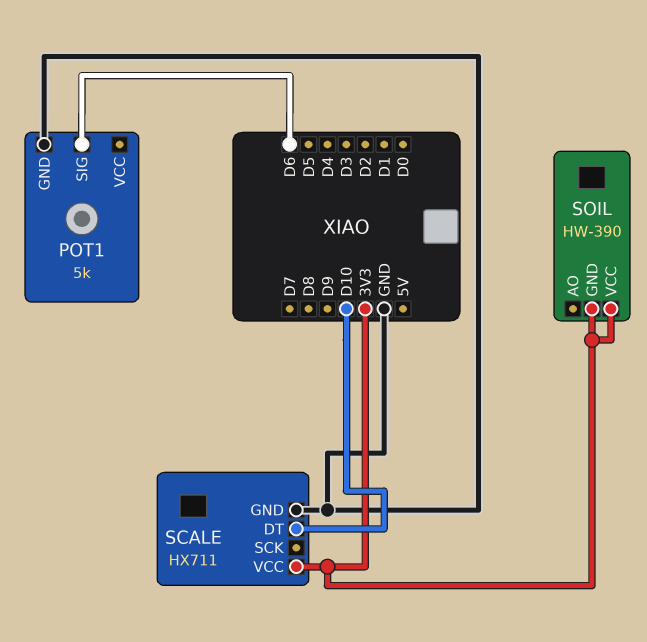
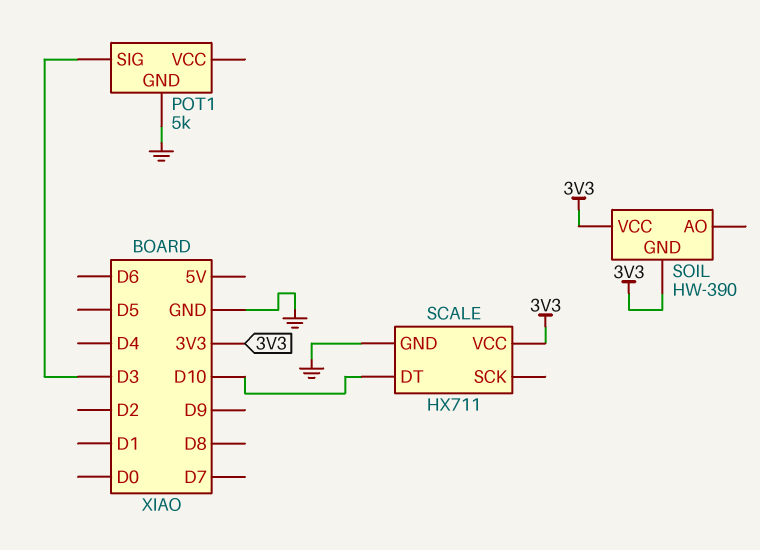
POT1 pin SIG: D6 -> D3

